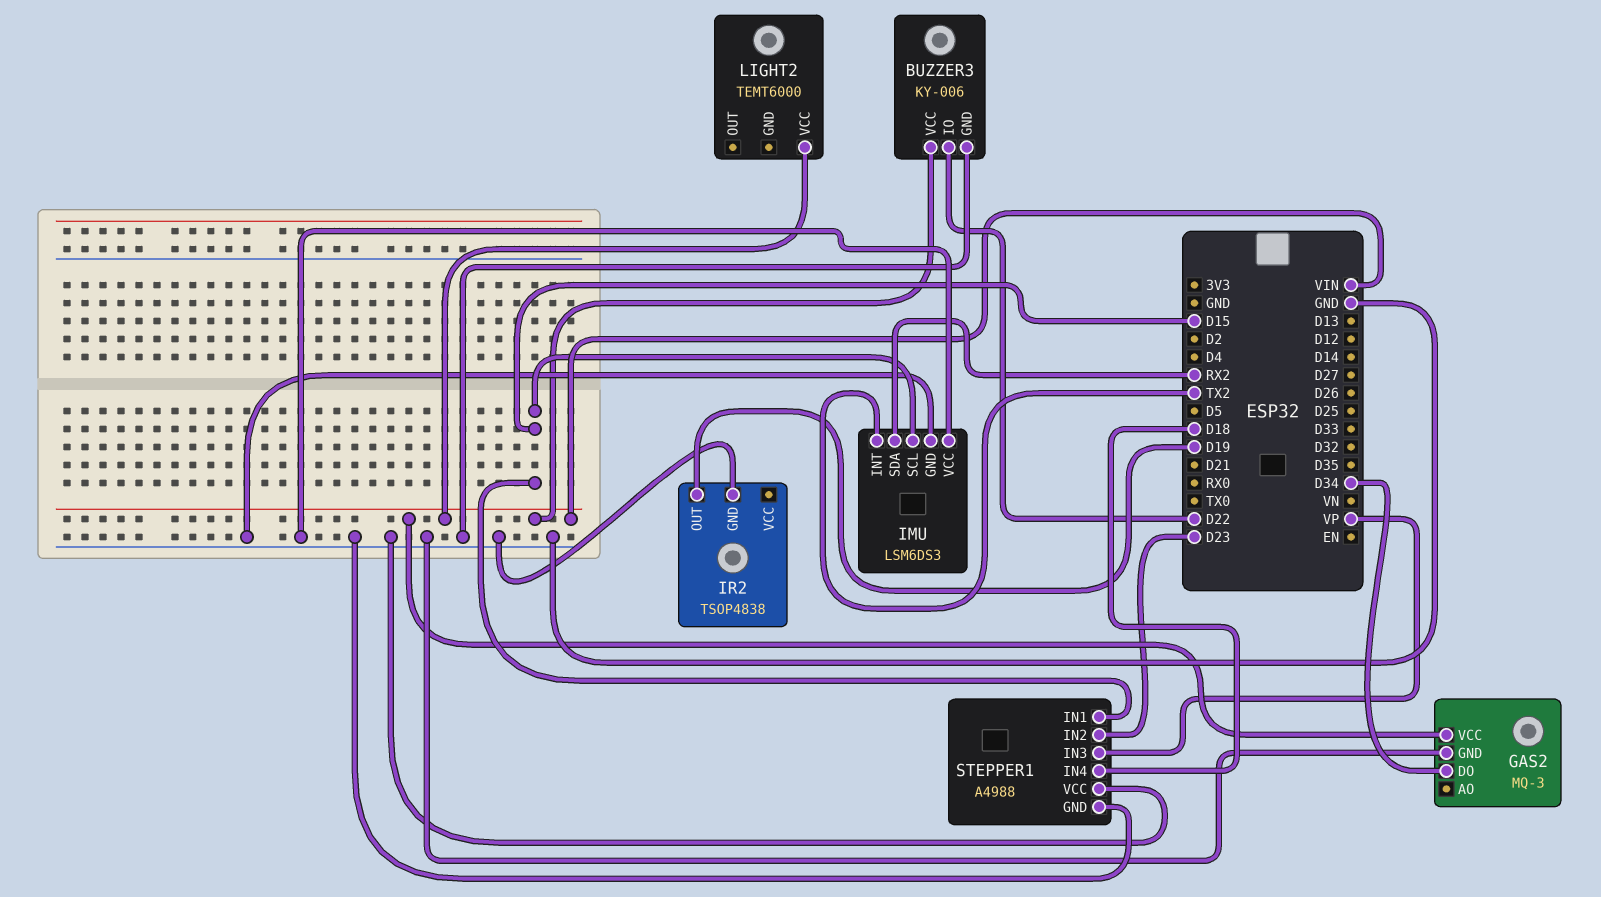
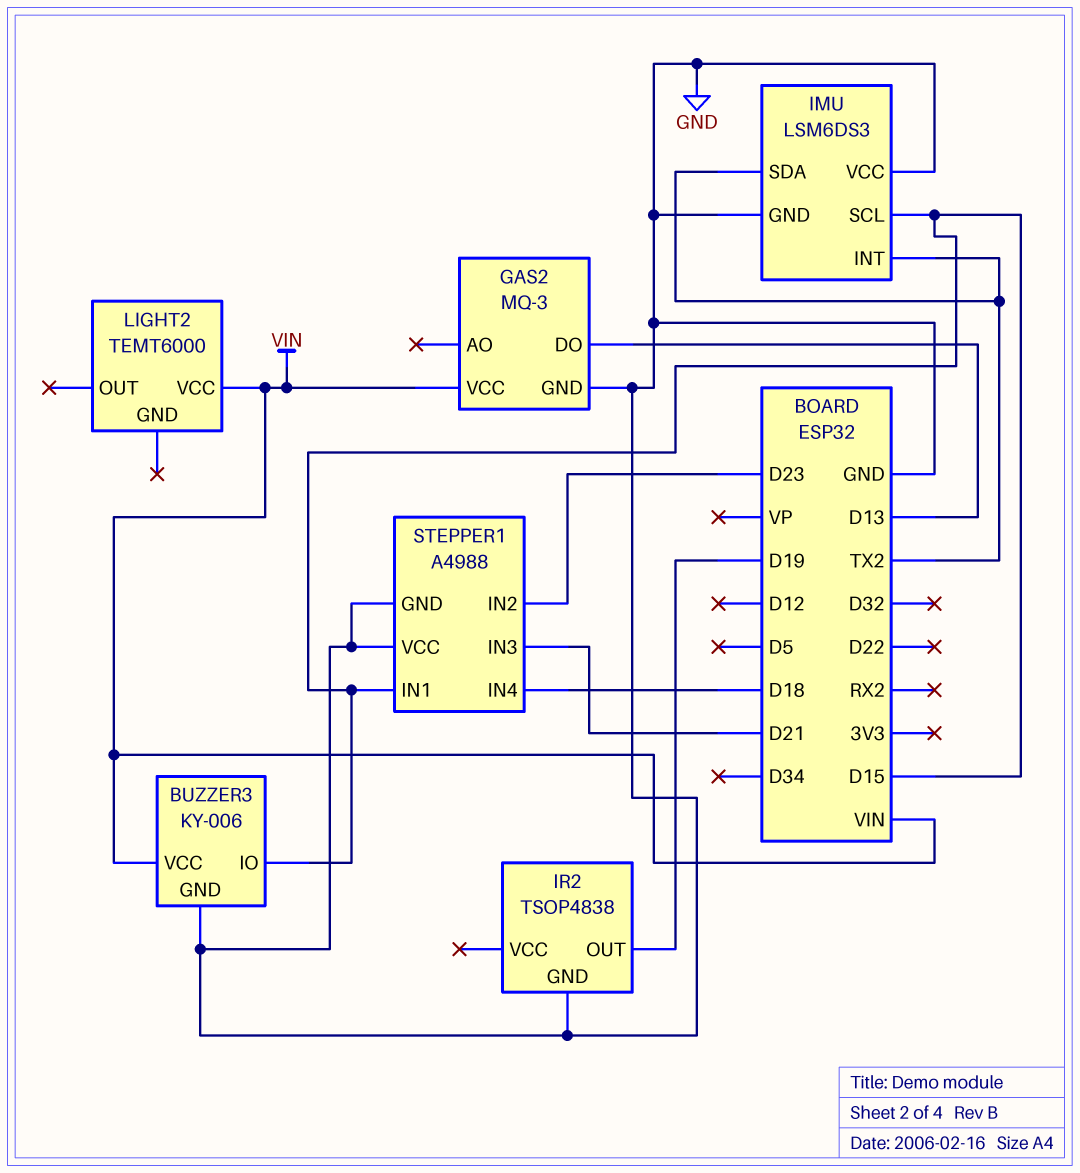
BUZZER3 pin IO: D22 -> D15
GAS2 pin DO: D34 -> D13
IMU pin SDA: RX2 -> TX2
STEPPER1 pin IN3: VP -> D21

